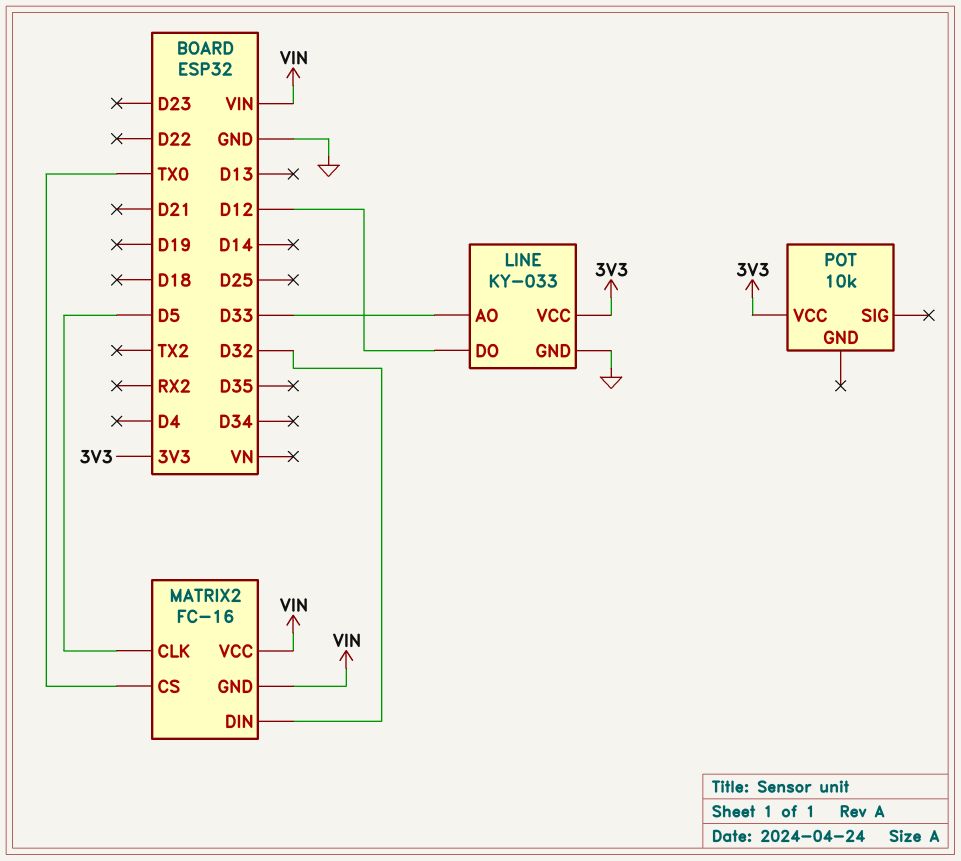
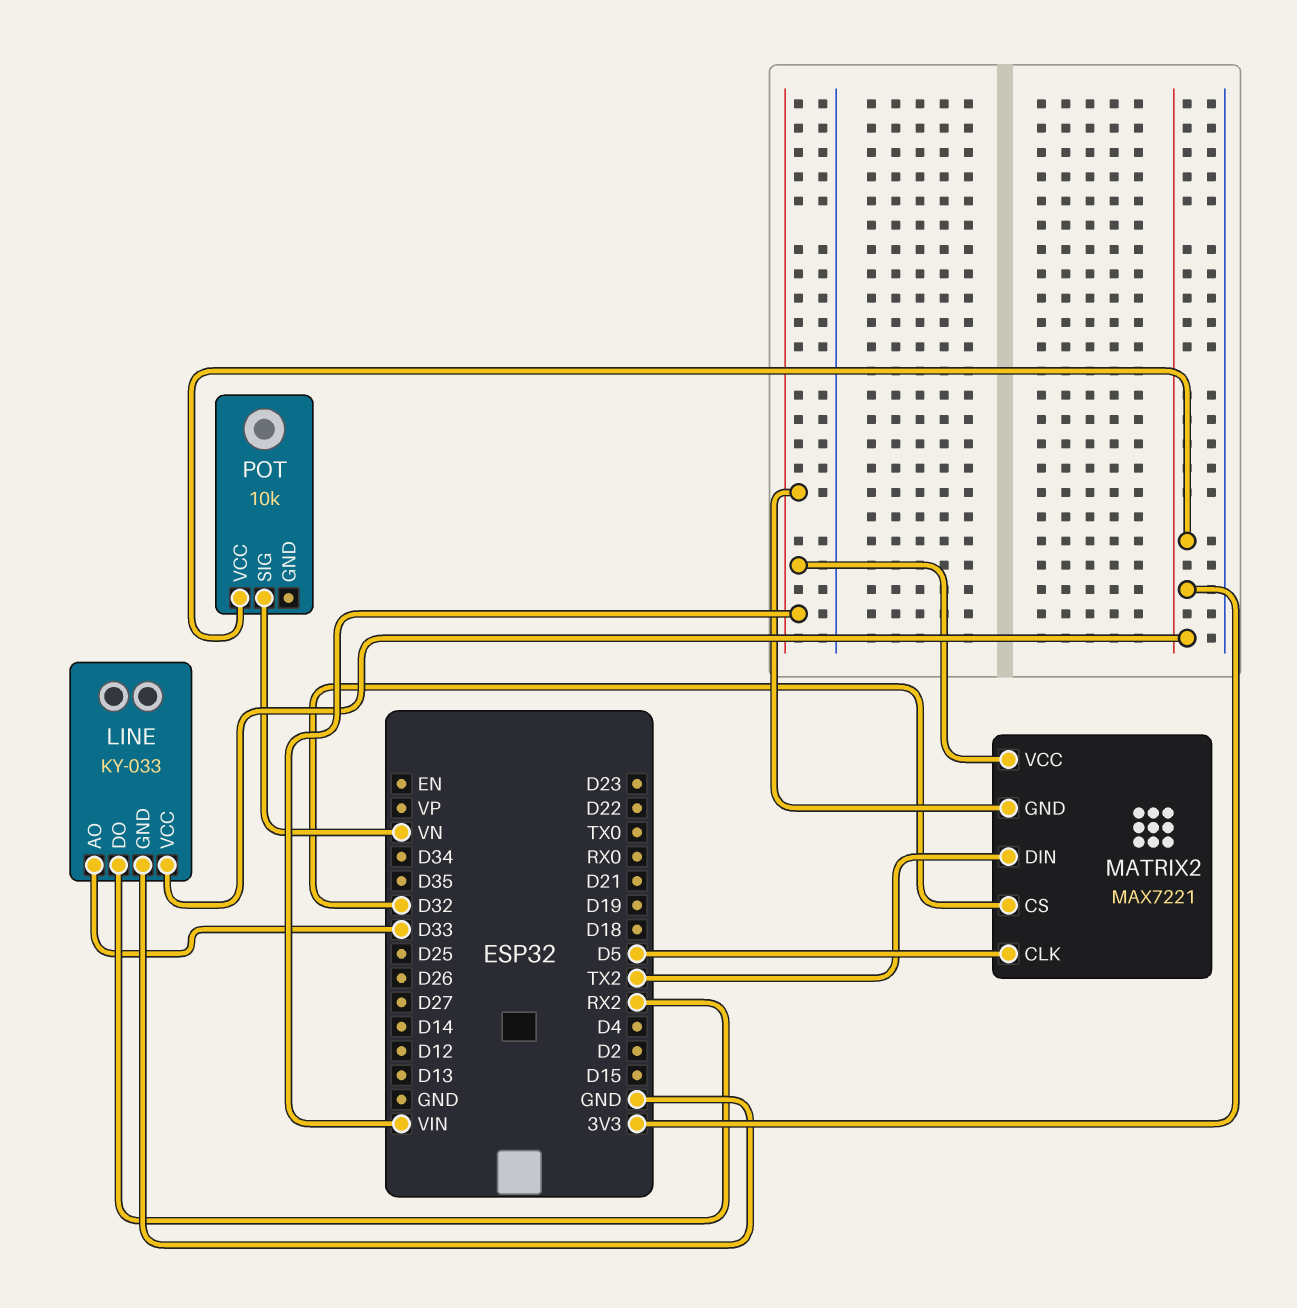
LINE pin DO: D12 -> RX2
MATRIX2: FC-16 -> MAX7221
MATRIX2 pin CS: TX0 -> D32
MATRIX2 pin DIN: D32 -> TX2
POT pin SIG: none -> VN

